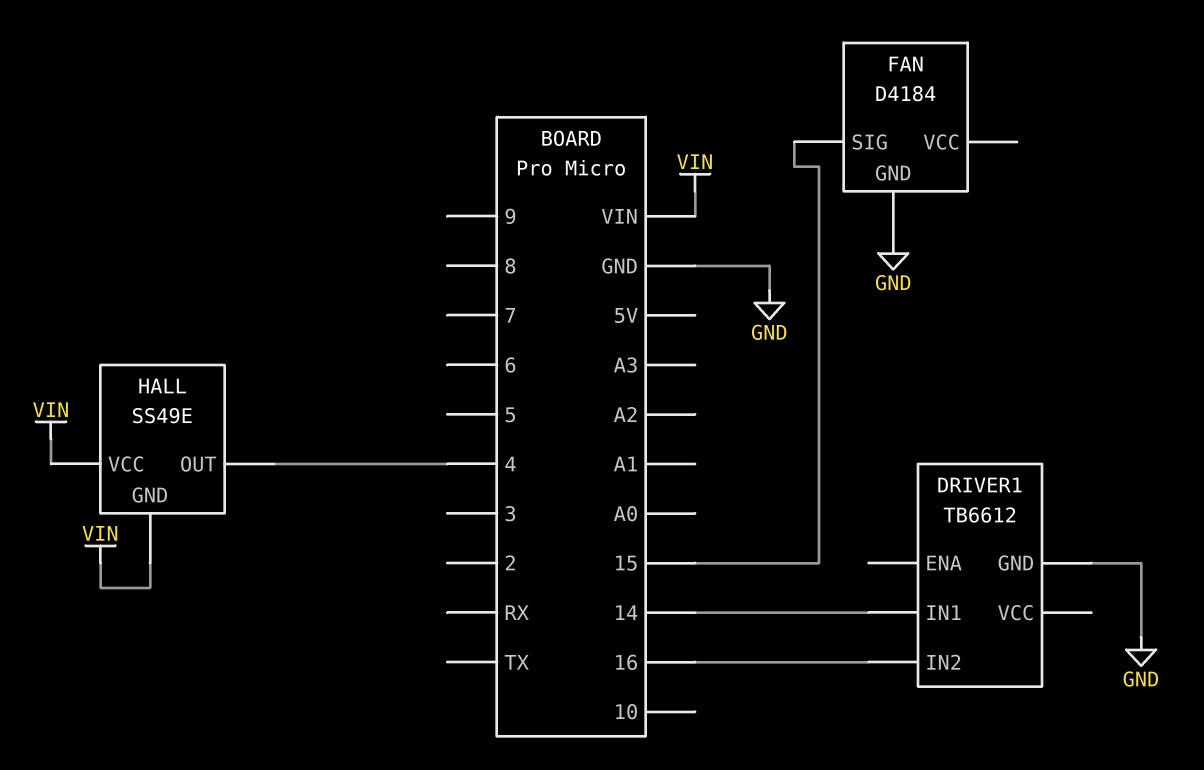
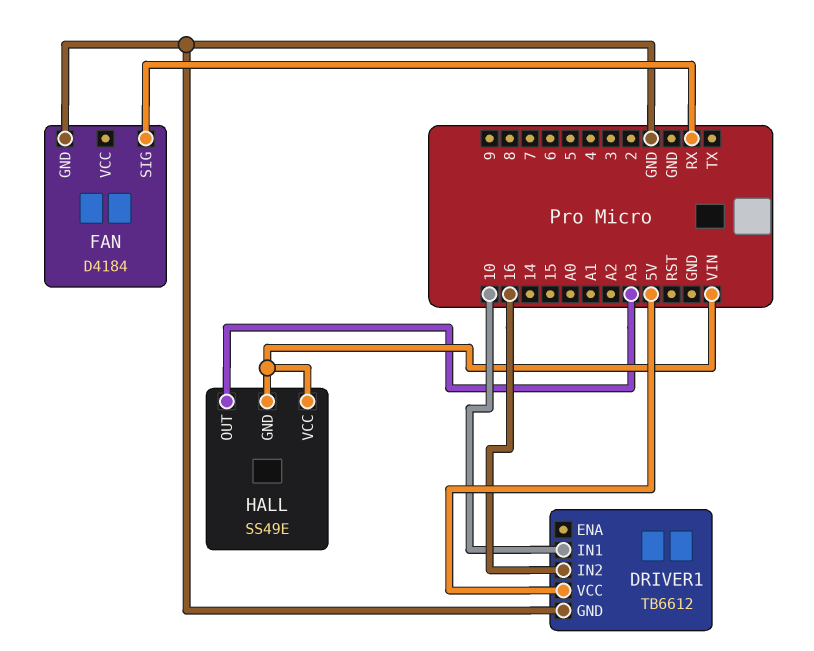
DRIVER1 pin IN1: 14 -> 10
DRIVER1 pin VCC: none -> 5V
FAN pin SIG: 15 -> RX
HALL pin OUT: 4 -> A3

